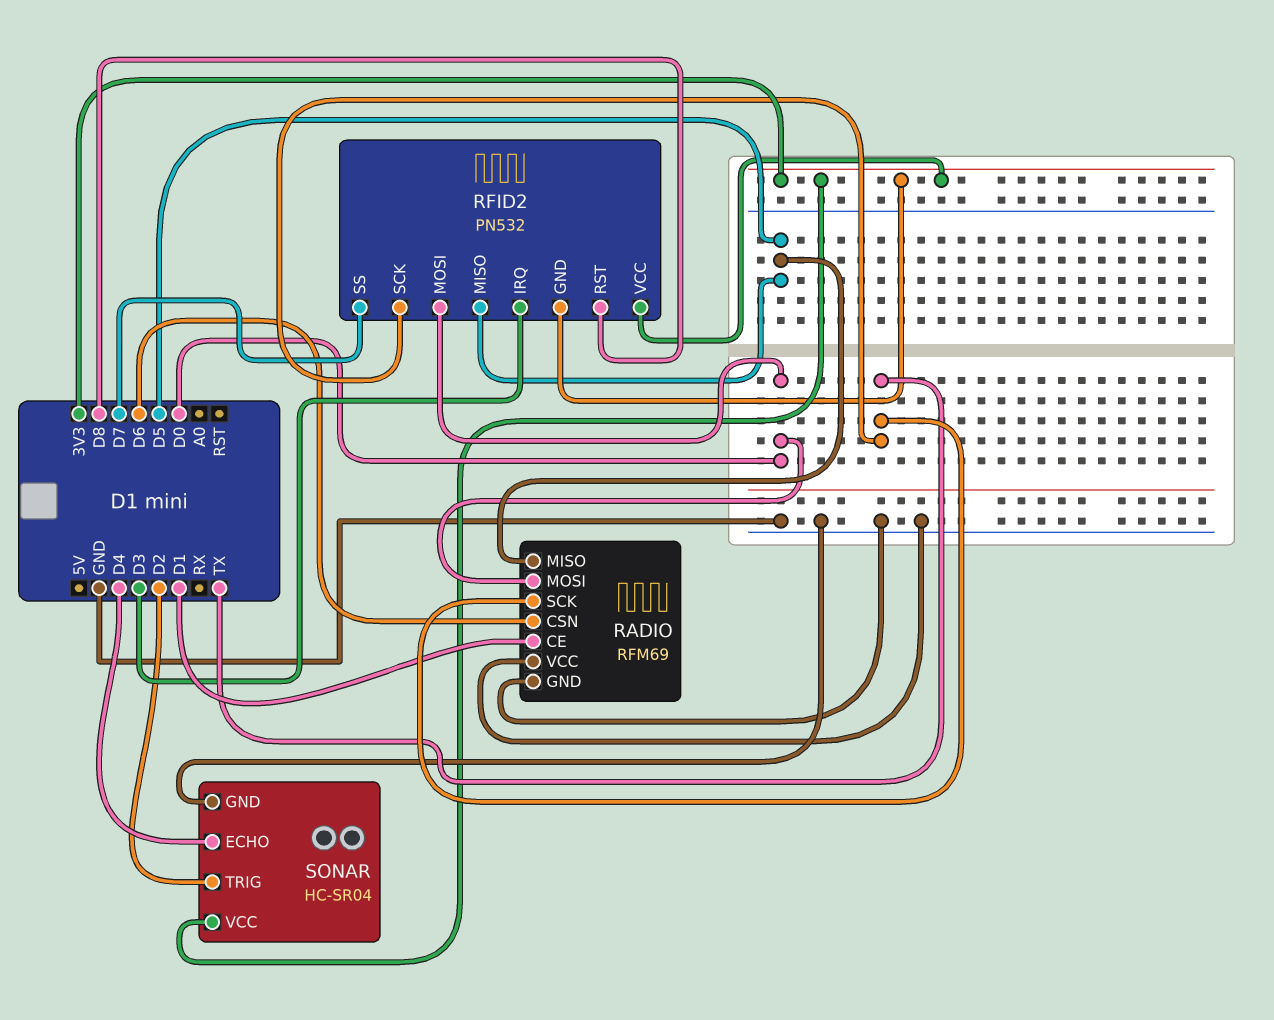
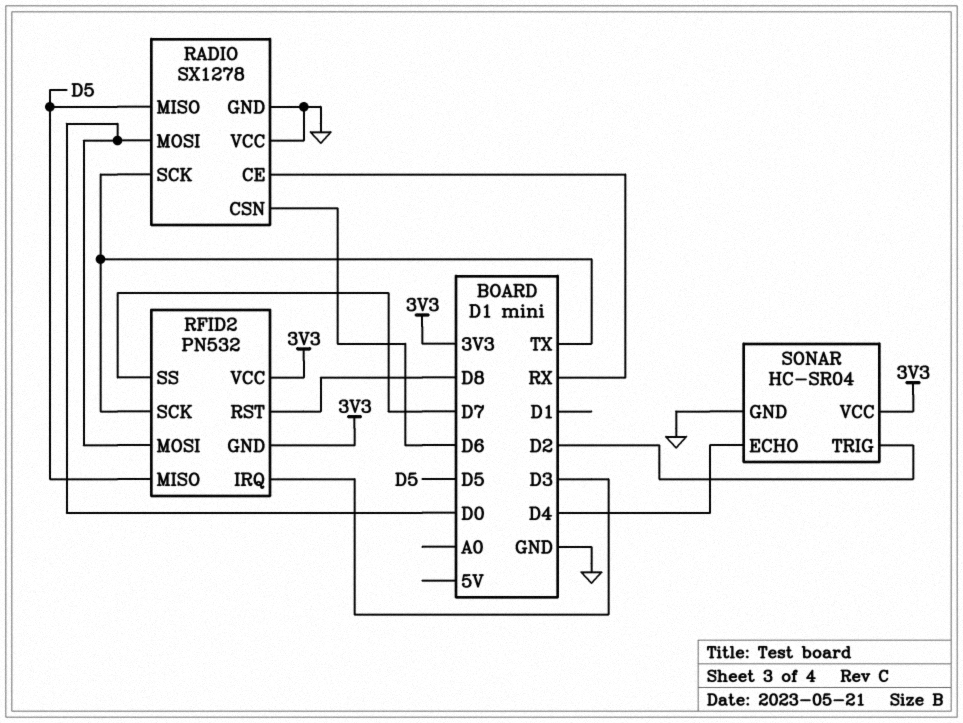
RADIO: RFM69 -> SX1278
RADIO pin CE: D1 -> RX

